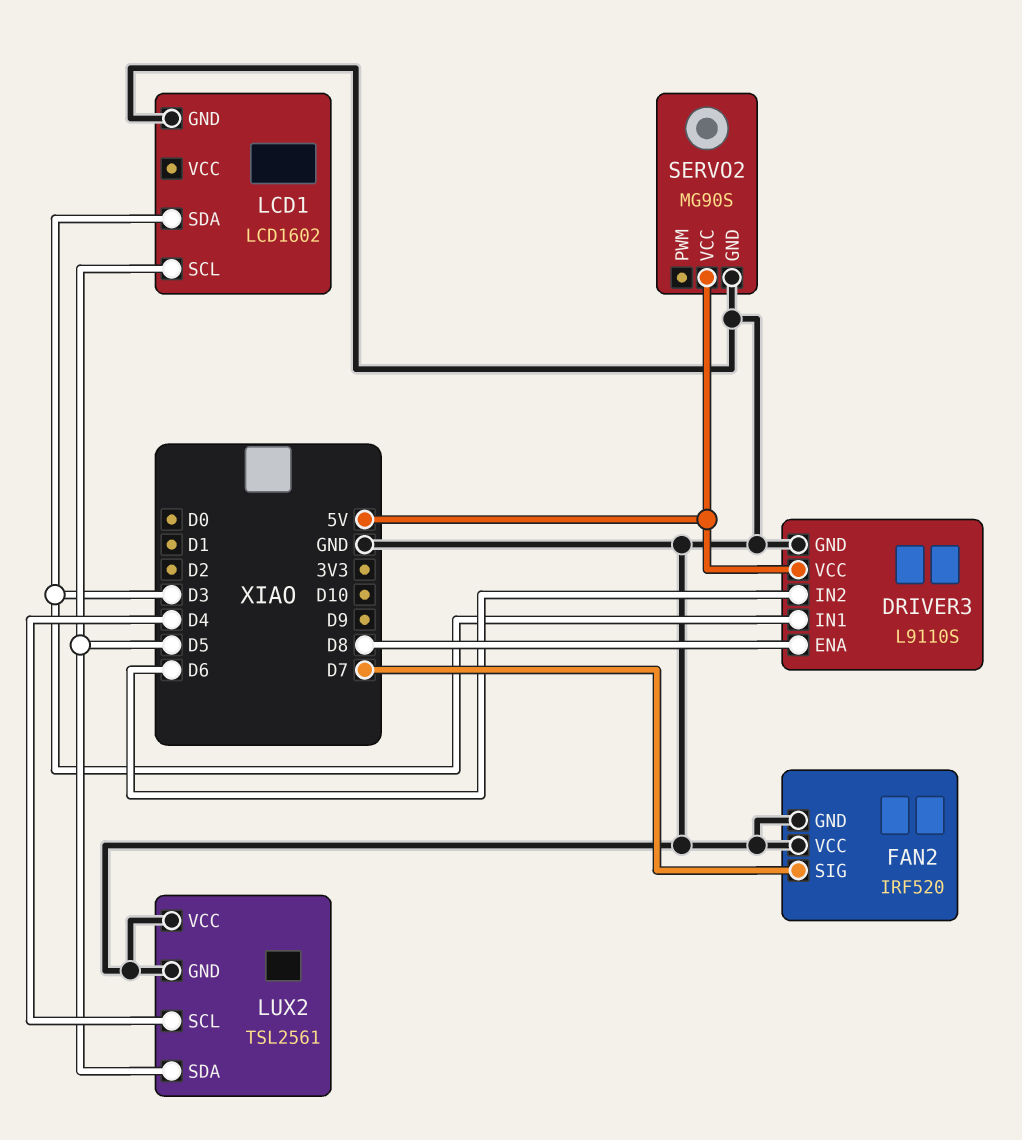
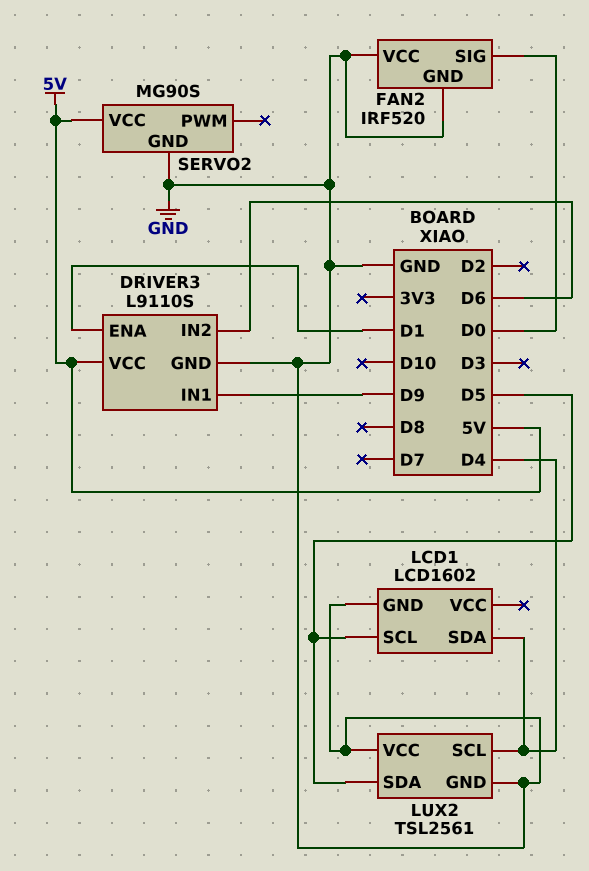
DRIVER3 pin ENA: D8 -> D1
DRIVER3 pin IN1: D3 -> D9
FAN2 pin SIG: D7 -> D0
LCD1 pin SDA: D3 -> D4

